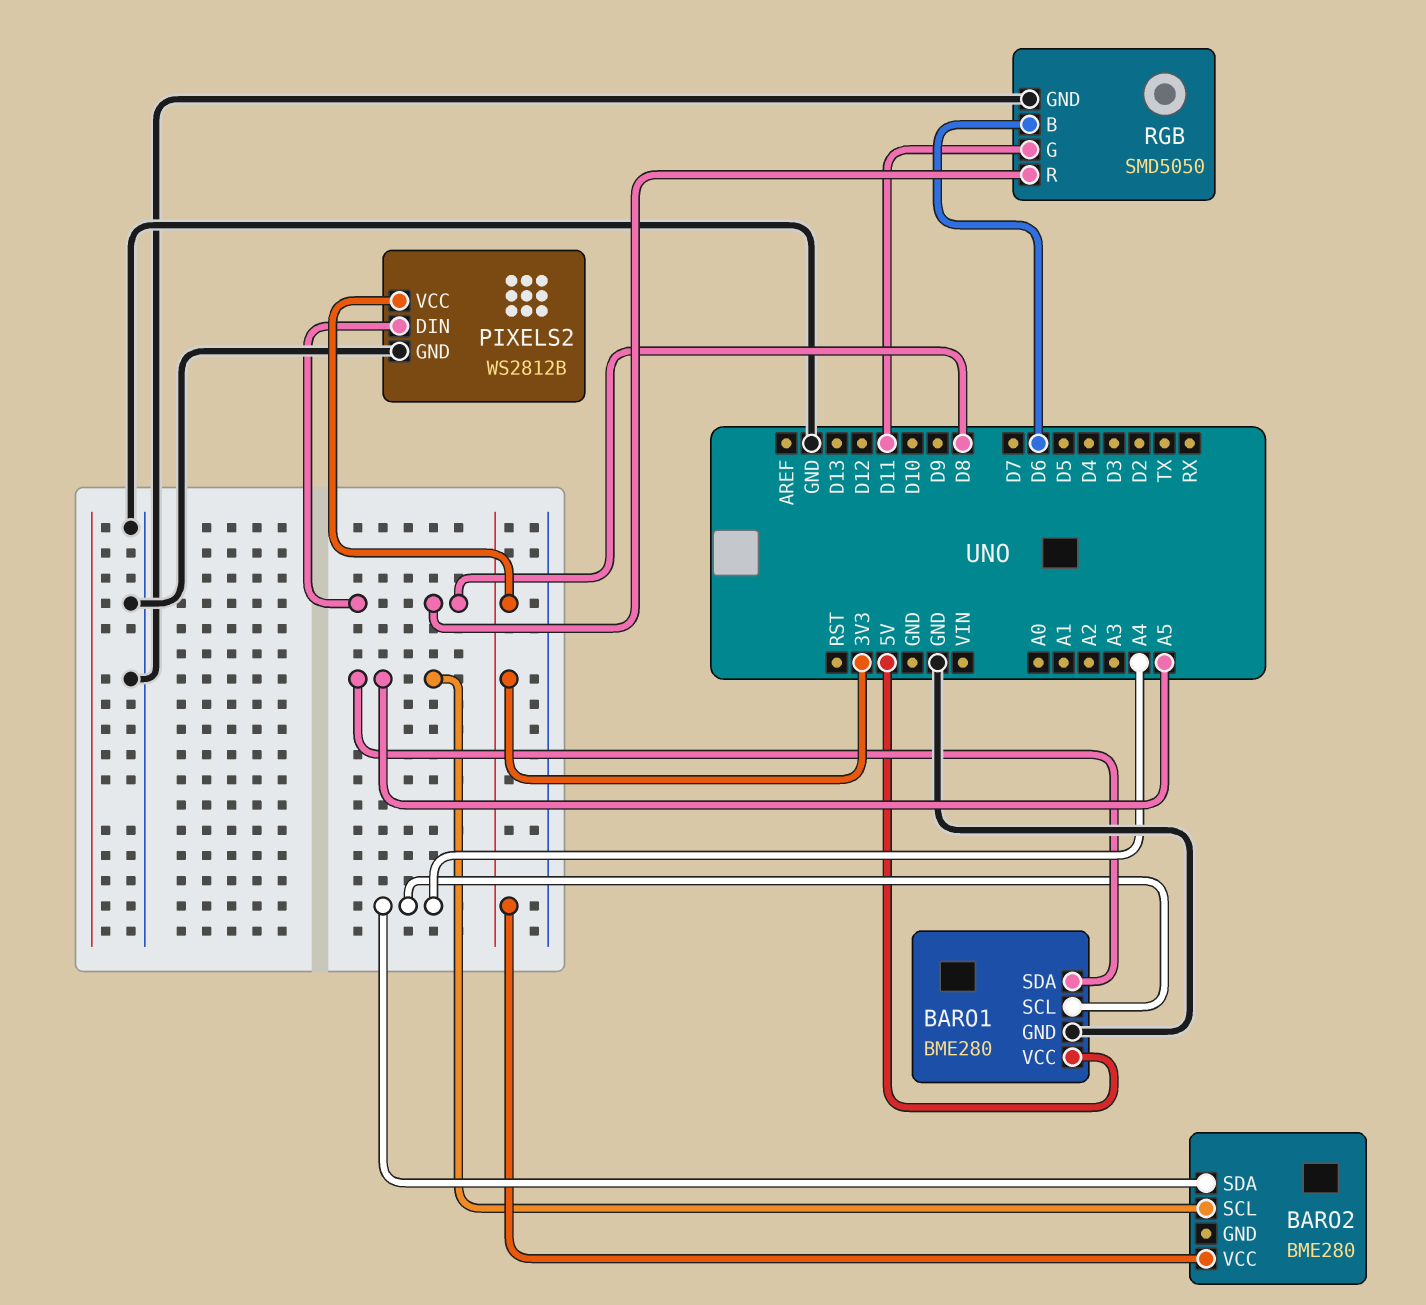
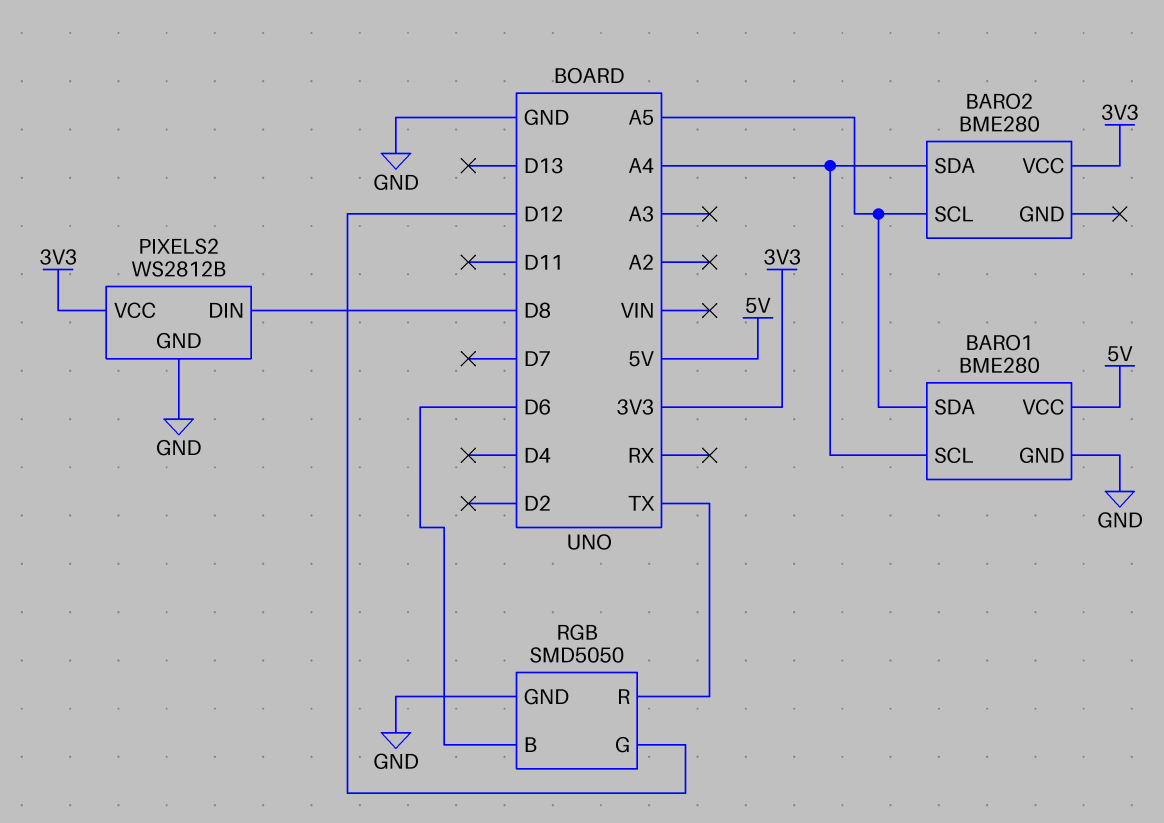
RGB pin G: D11 -> D12
RGB pin R: D8 -> TX

